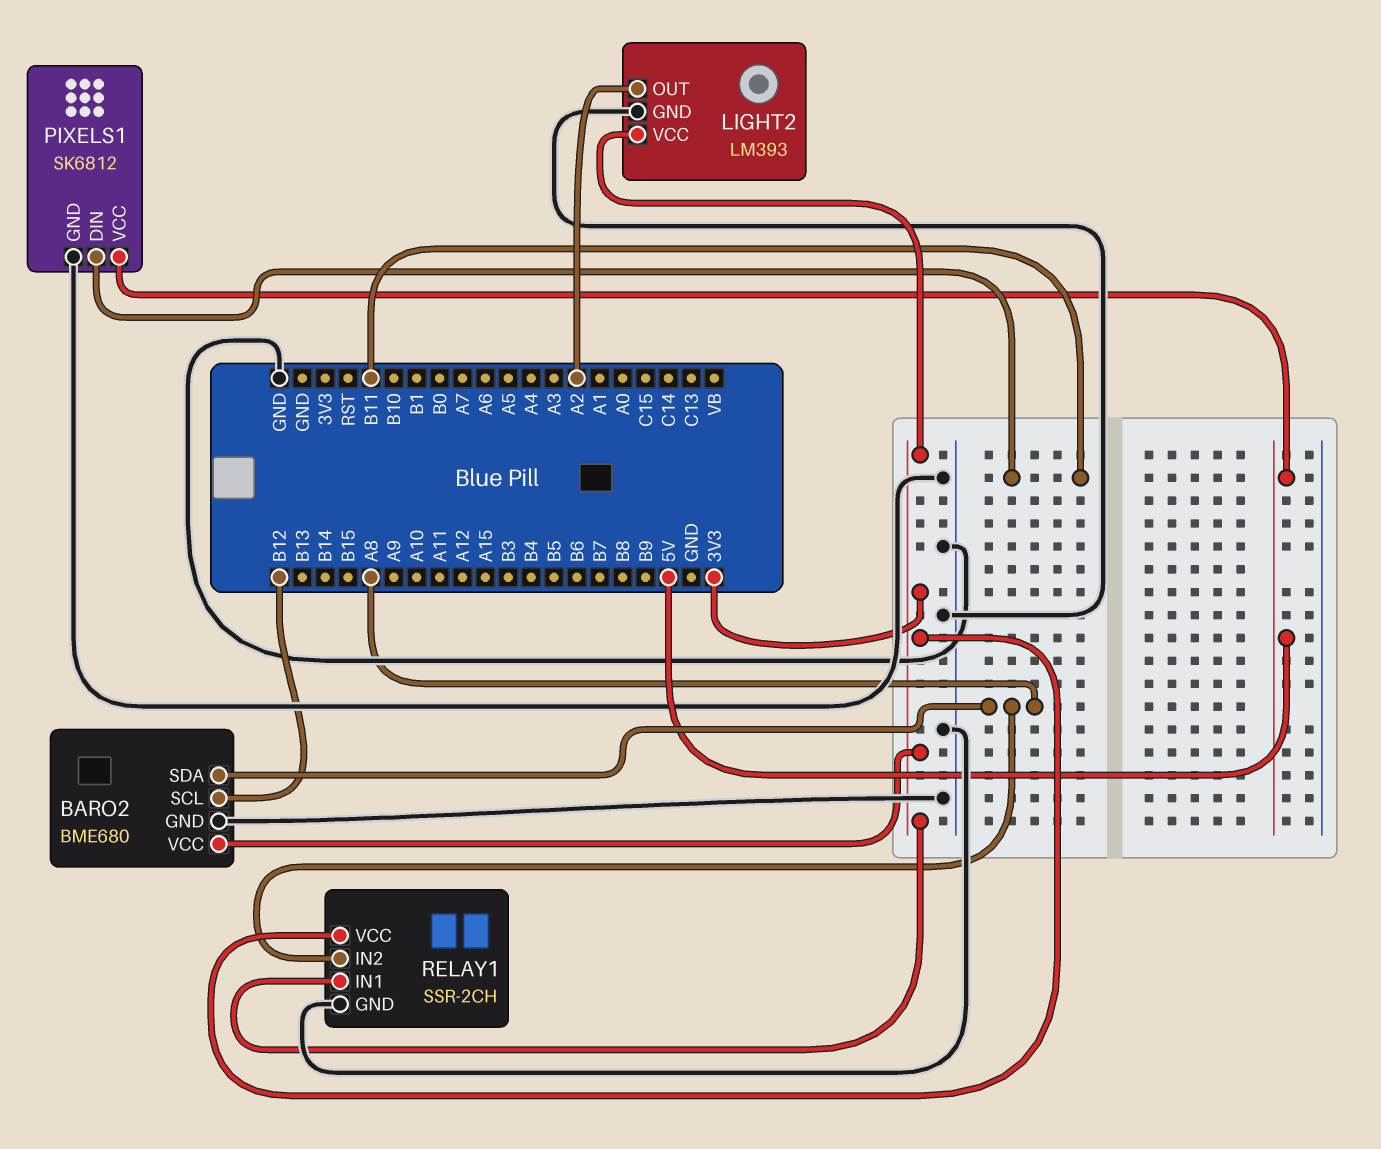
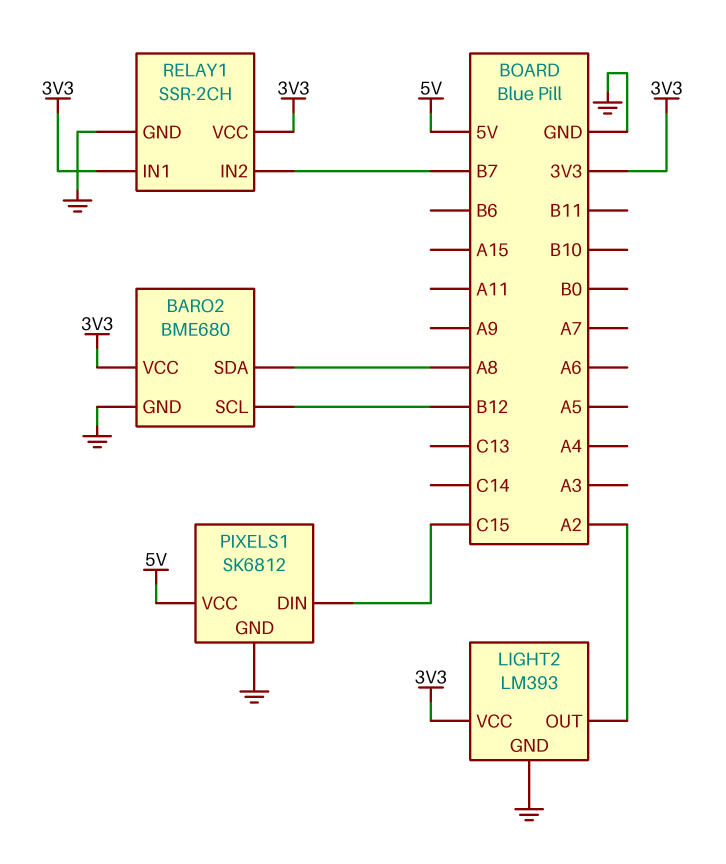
PIXELS1 pin DIN: B11 -> C15
RELAY1 pin IN2: A8 -> B7

